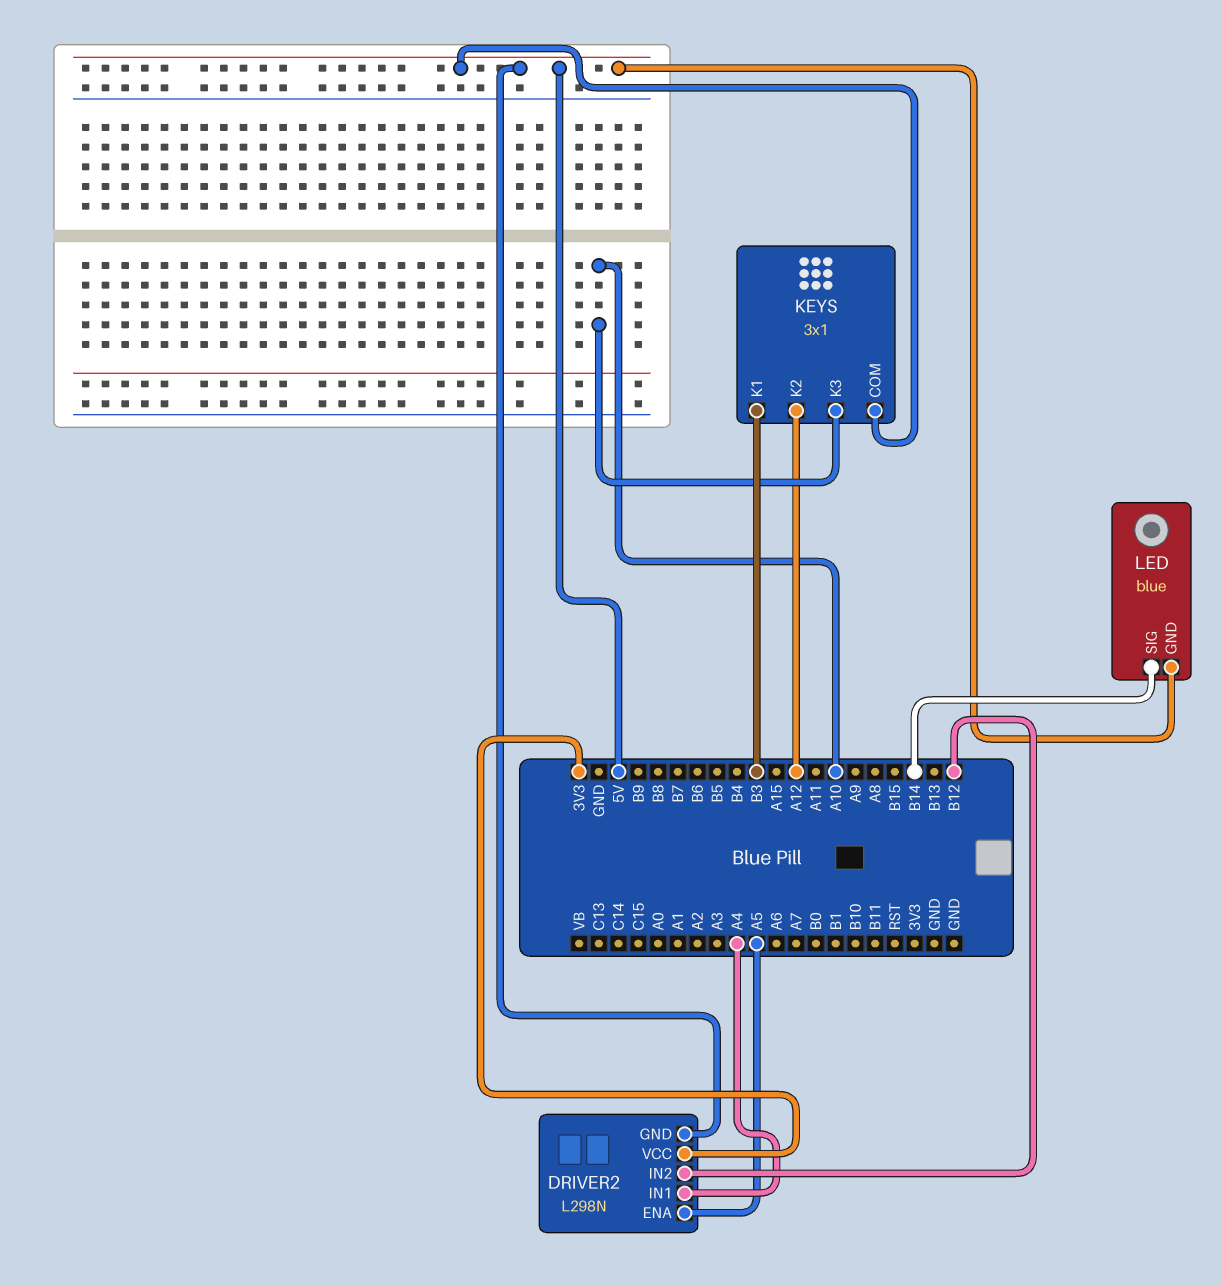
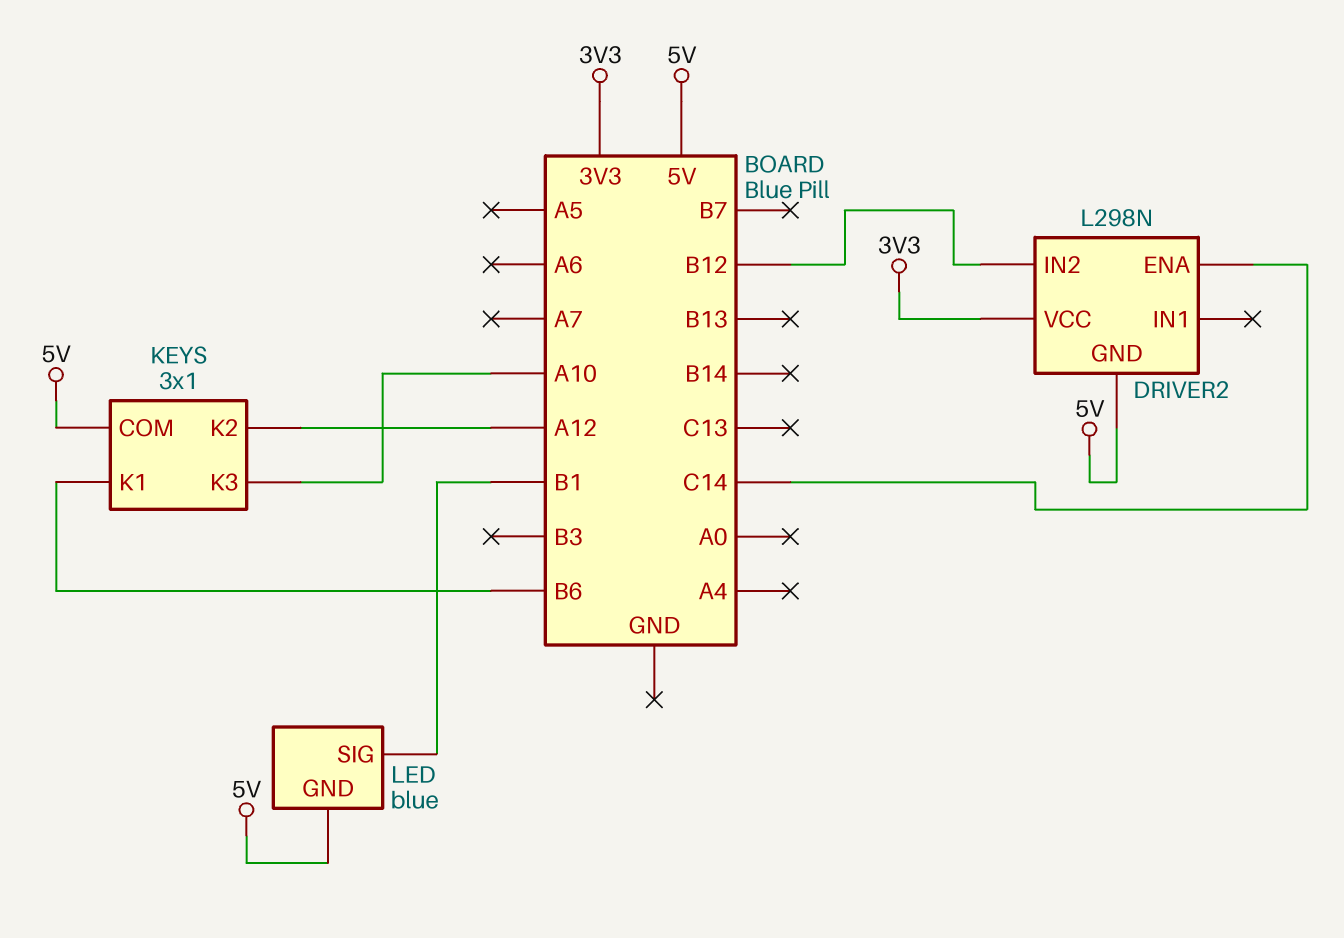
DRIVER2 pin ENA: A5 -> C14
DRIVER2 pin IN1: A4 -> none
KEYS pin K1: B3 -> B6
LED pin SIG: B14 -> B1

